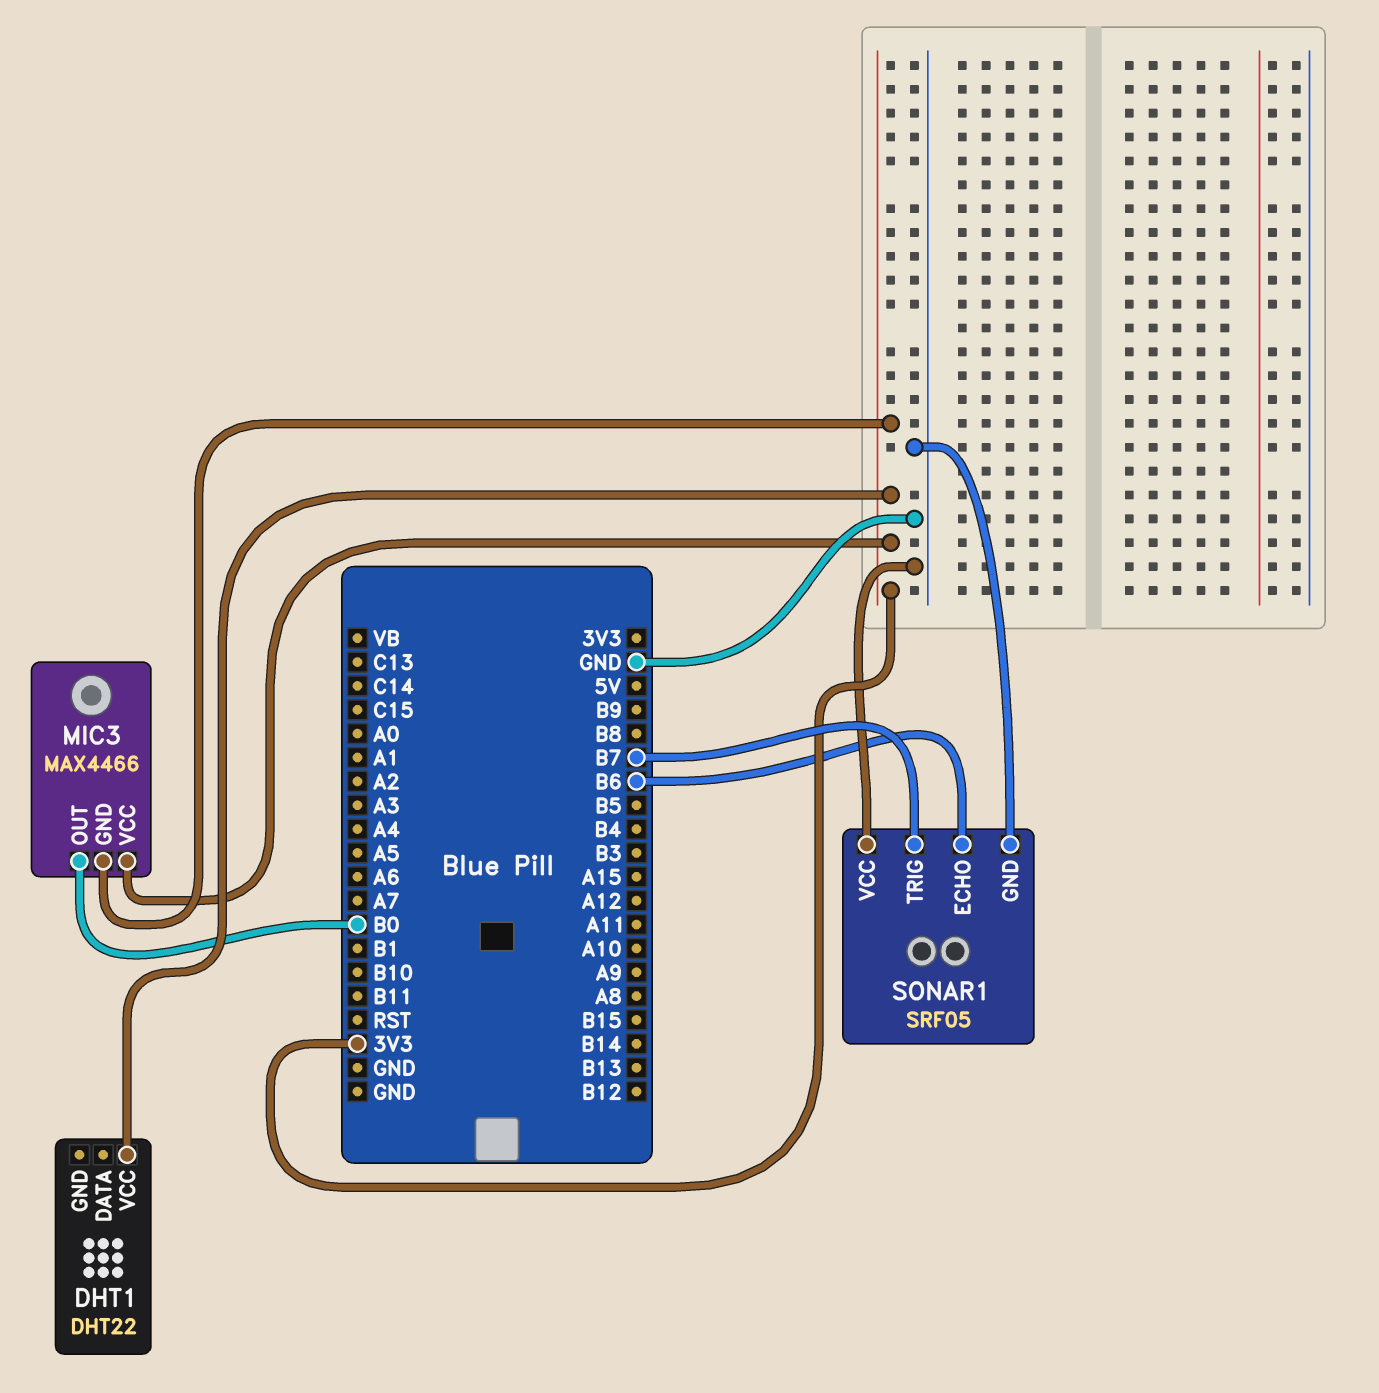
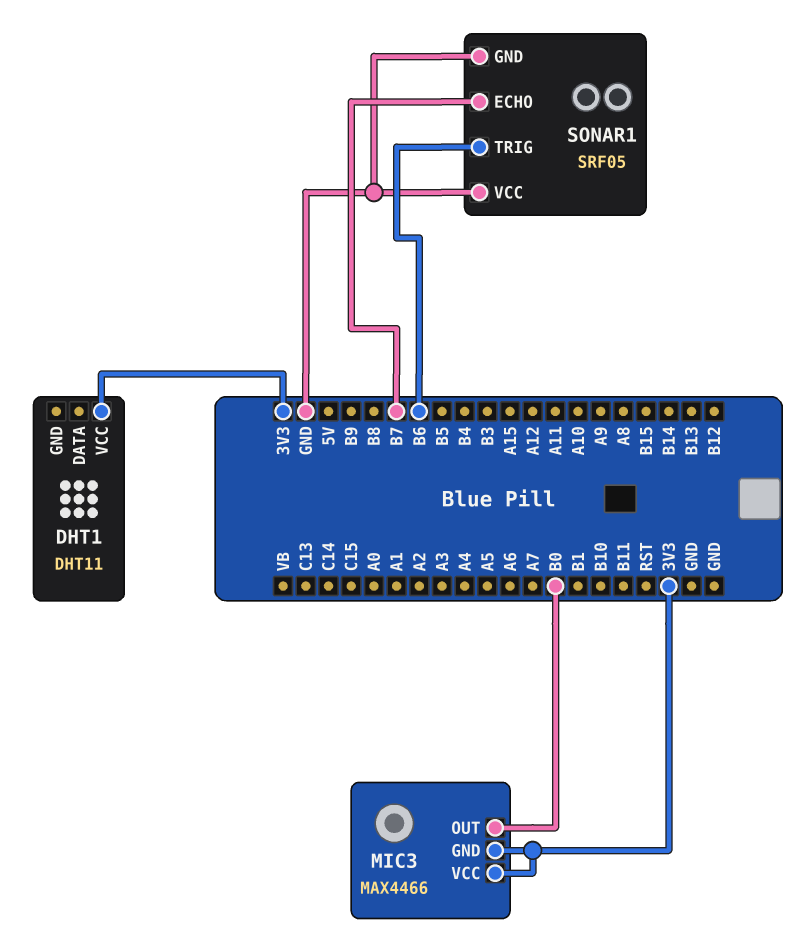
DHT1: DHT22 -> DHT11
SONAR1 pin ECHO: B6 -> B7
SONAR1 pin TRIG: B7 -> B6

